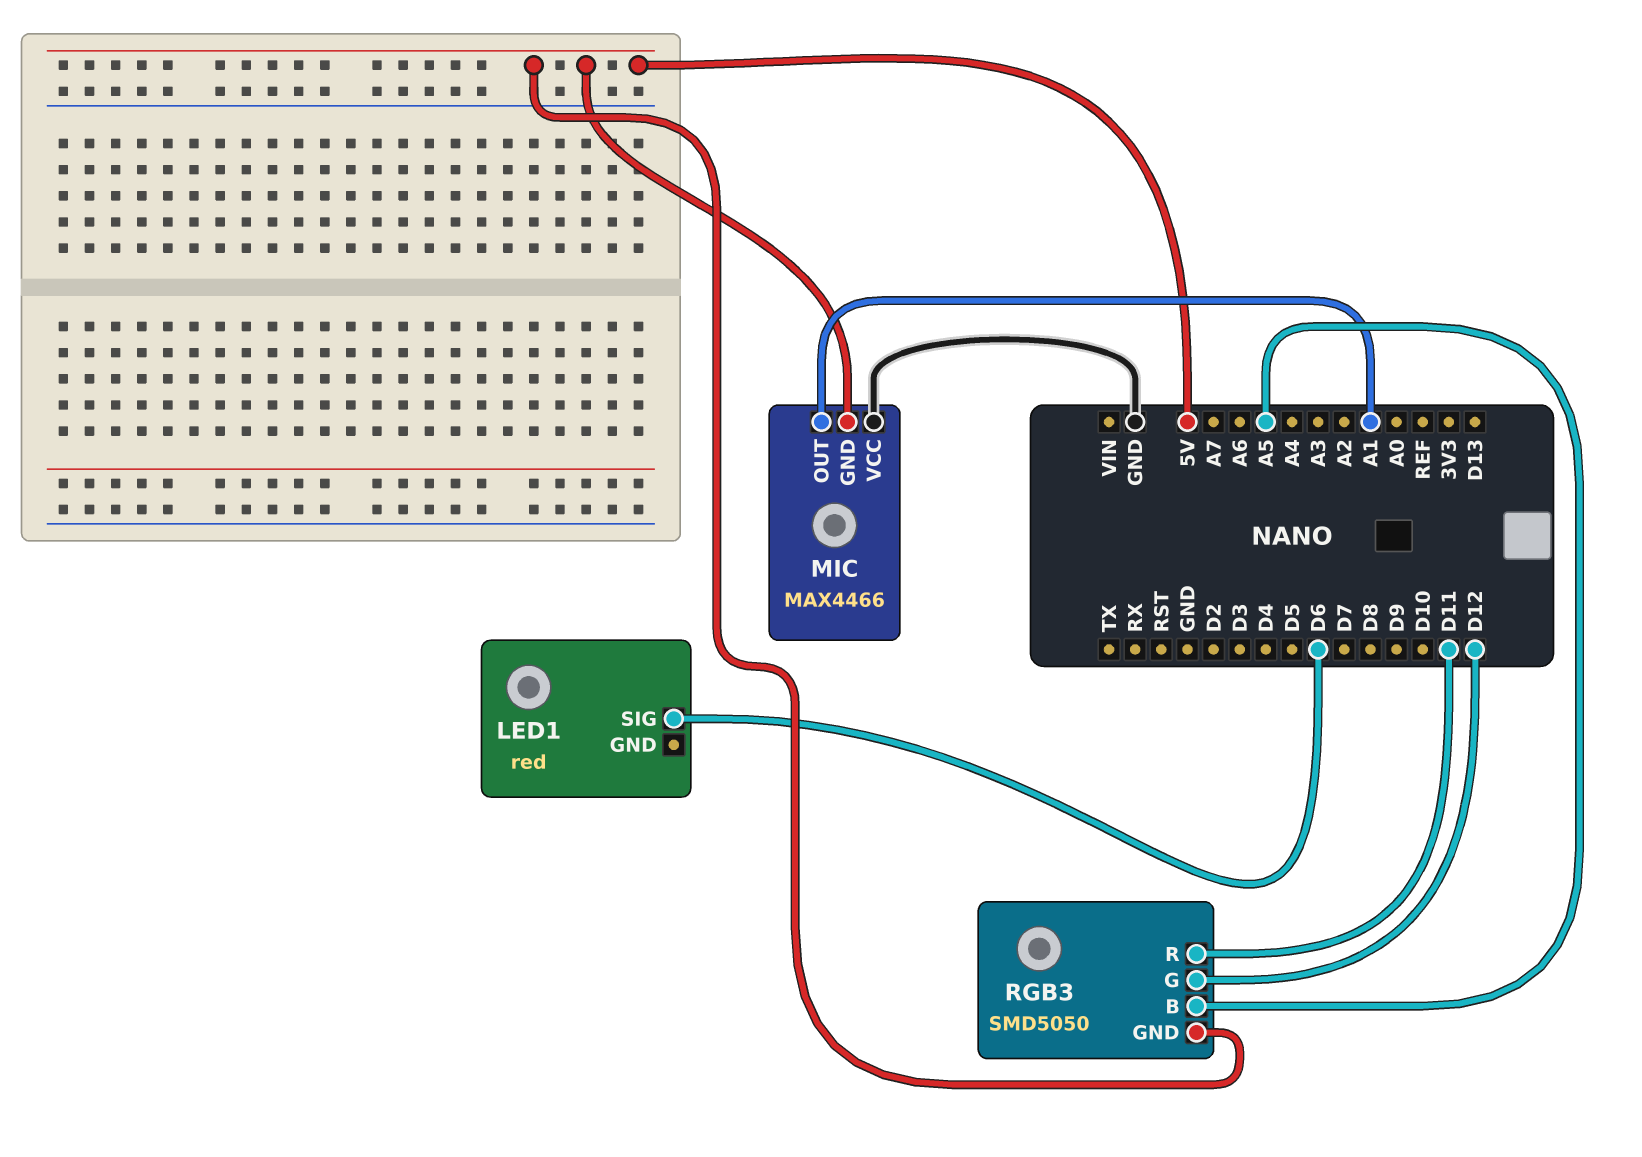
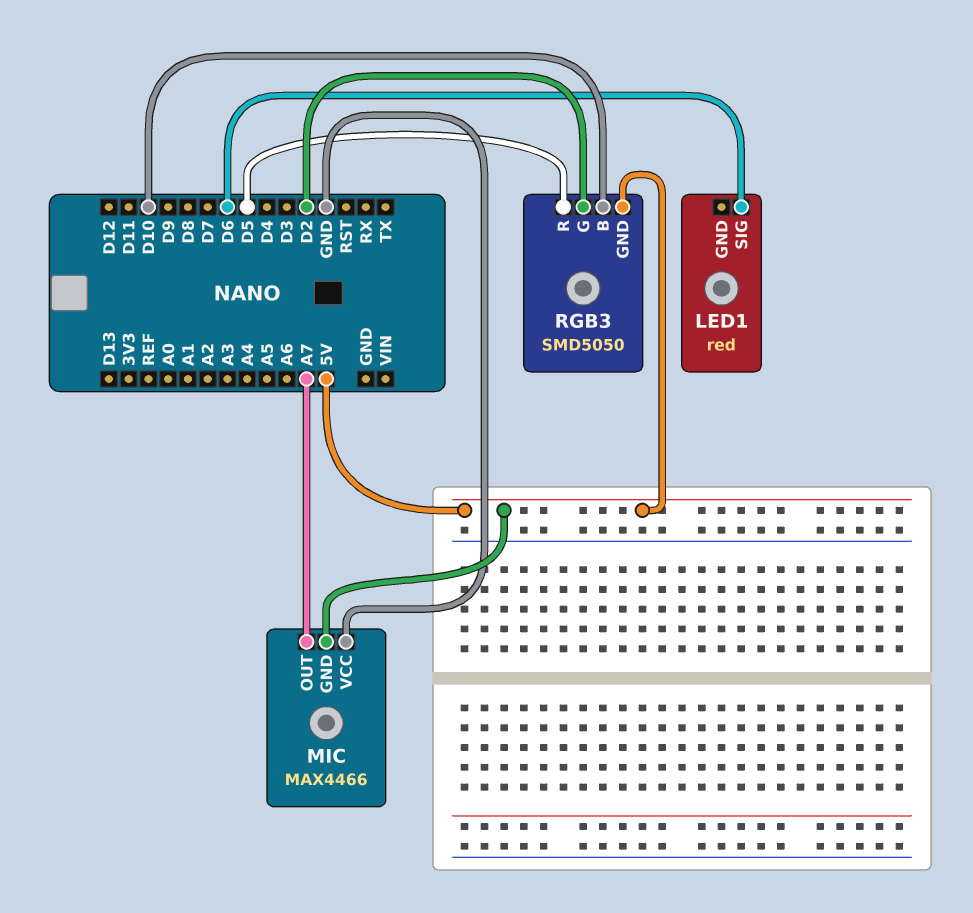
MIC pin OUT: A1 -> A7
RGB3 pin B: A5 -> D10
RGB3 pin G: D12 -> D2
RGB3 pin R: D11 -> D5

